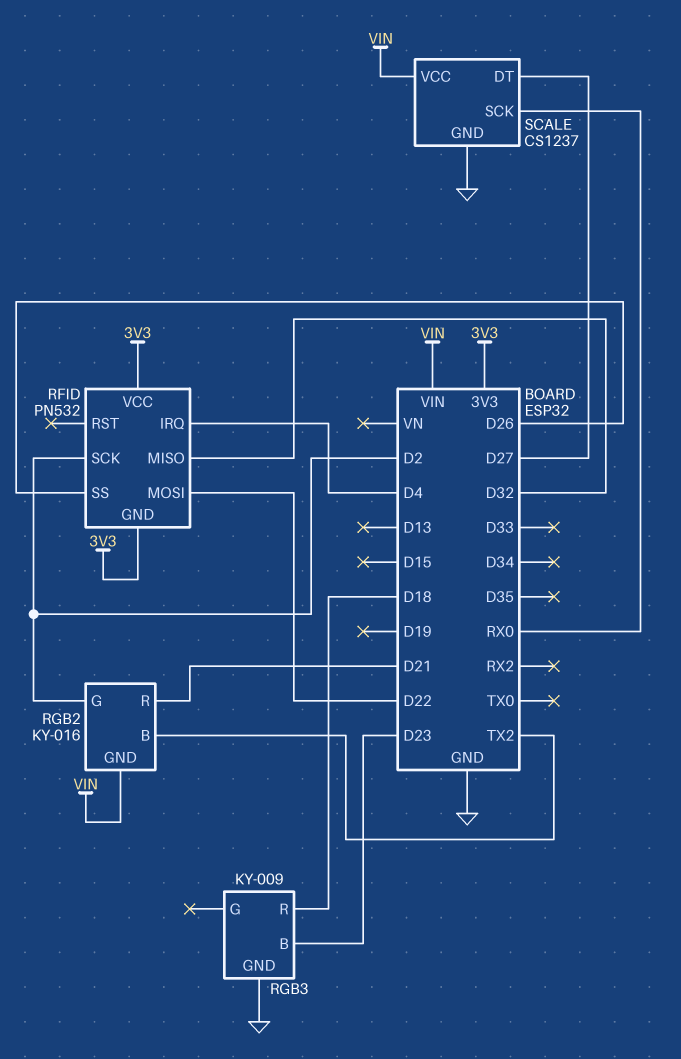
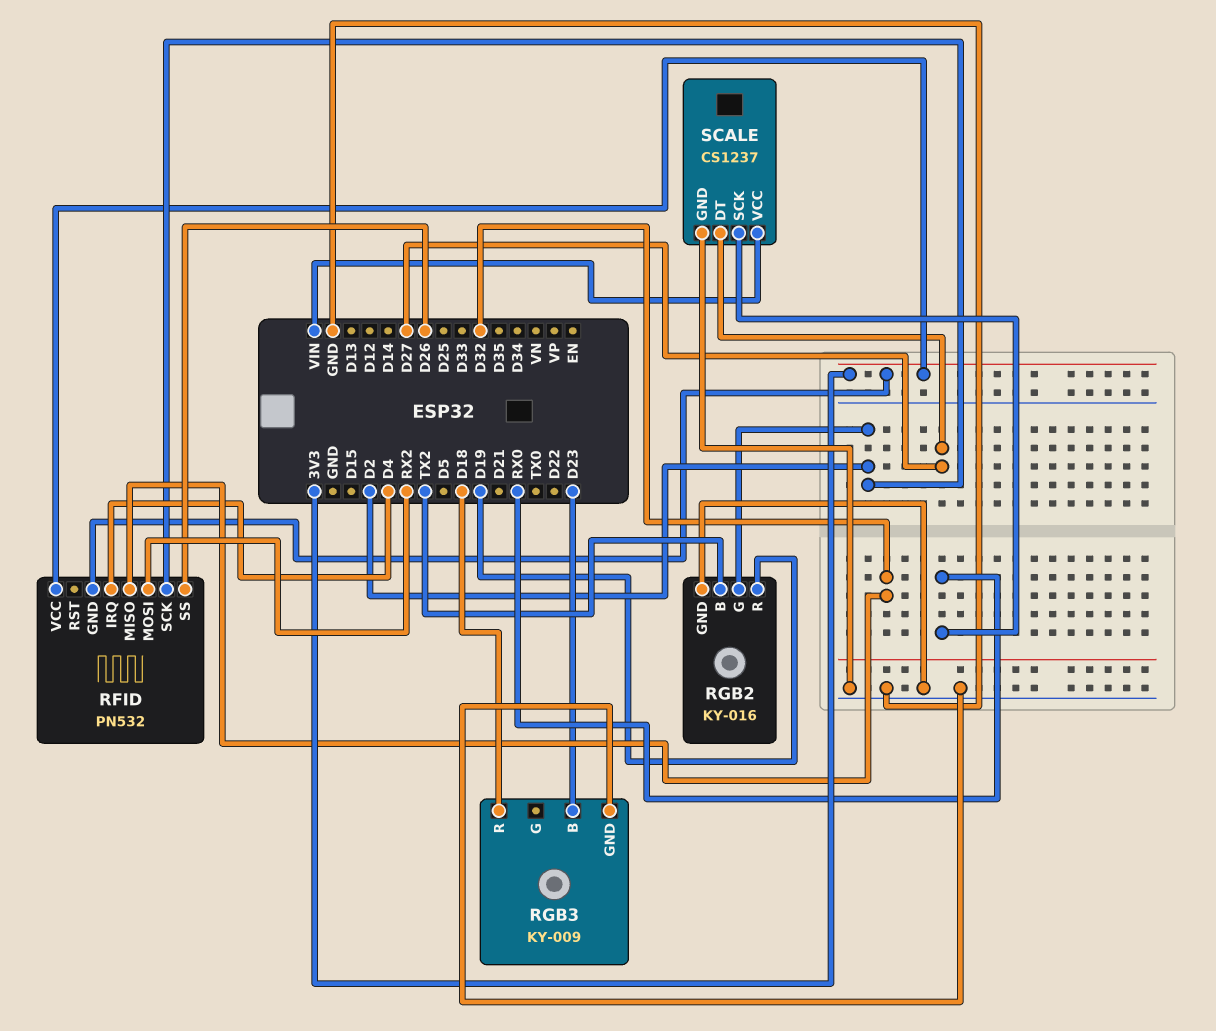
RFID pin MOSI: D22 -> RX2
RGB2 pin GND: VIN -> GND
RGB2 pin R: D21 -> D19

